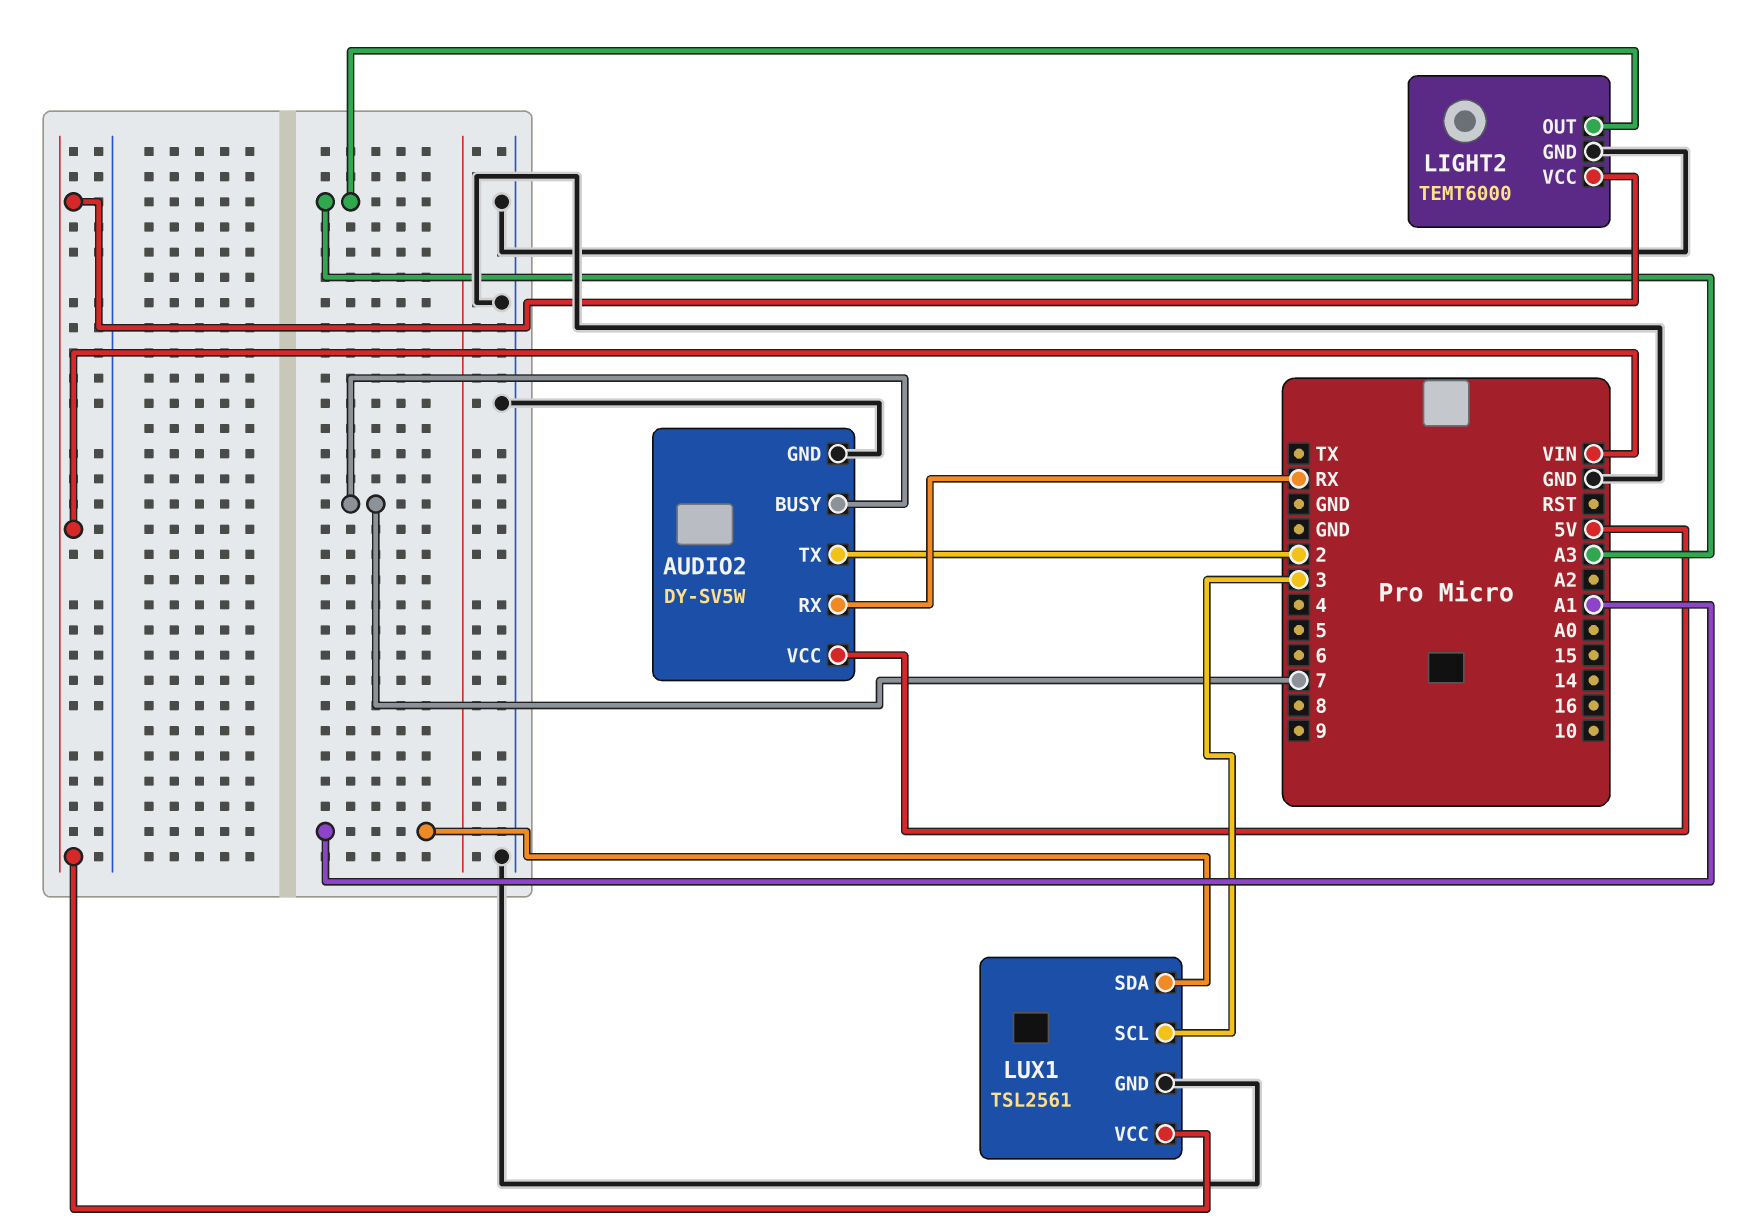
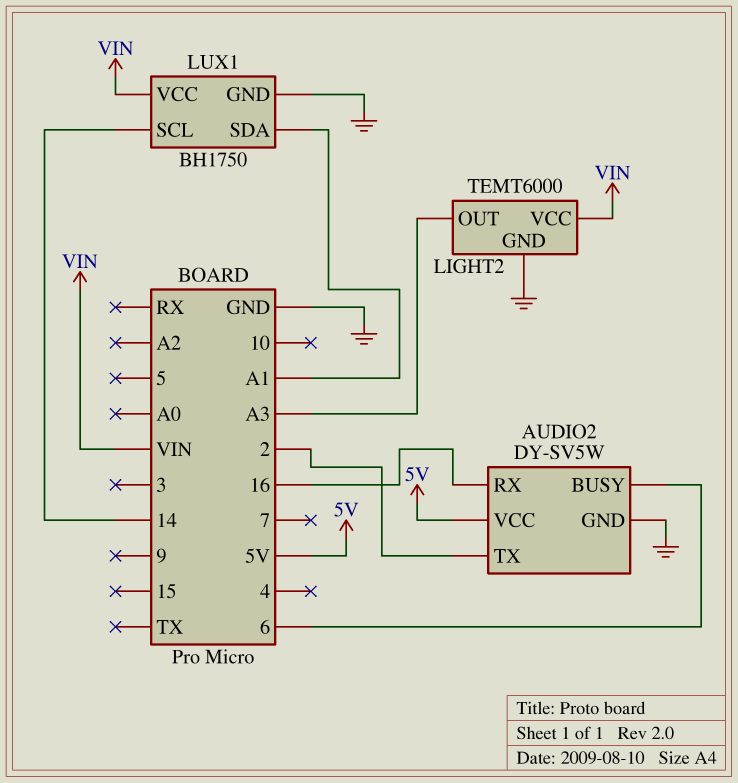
AUDIO2 pin BUSY: 7 -> 6
AUDIO2 pin RX: RX -> 16
LUX1: TSL2561 -> BH1750
LUX1 pin SCL: 3 -> 14

